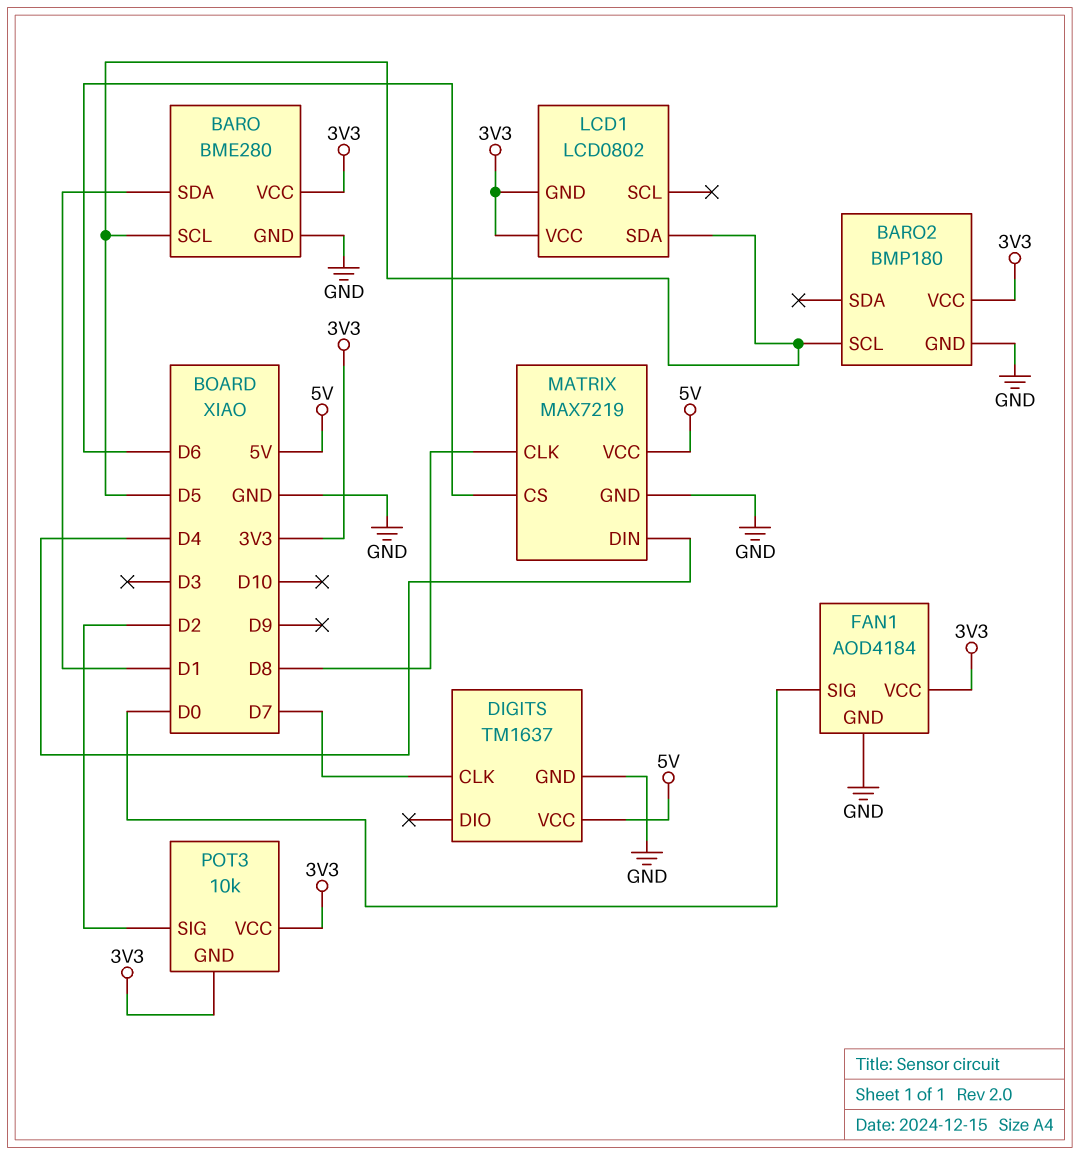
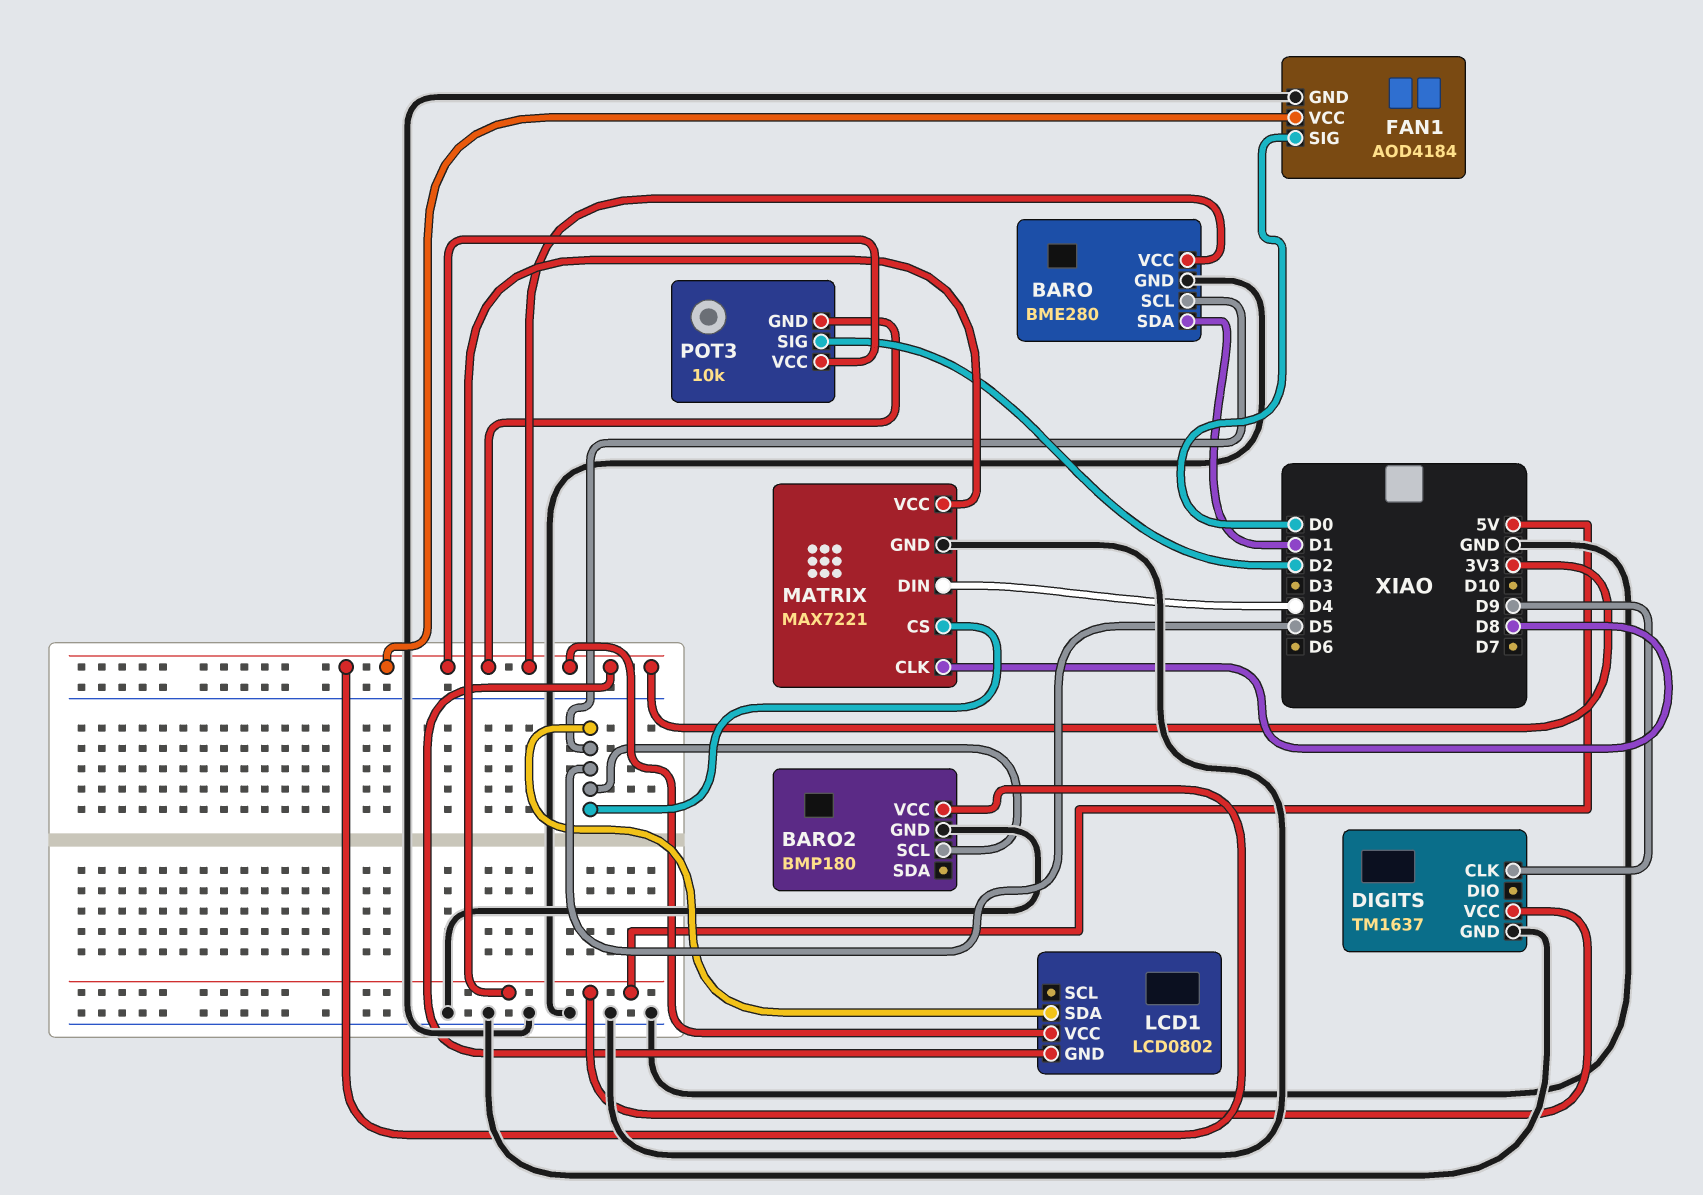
DIGITS pin CLK: D7 -> D9
MATRIX: MAX7219 -> MAX7221
MATRIX pin CS: D6 -> D5

